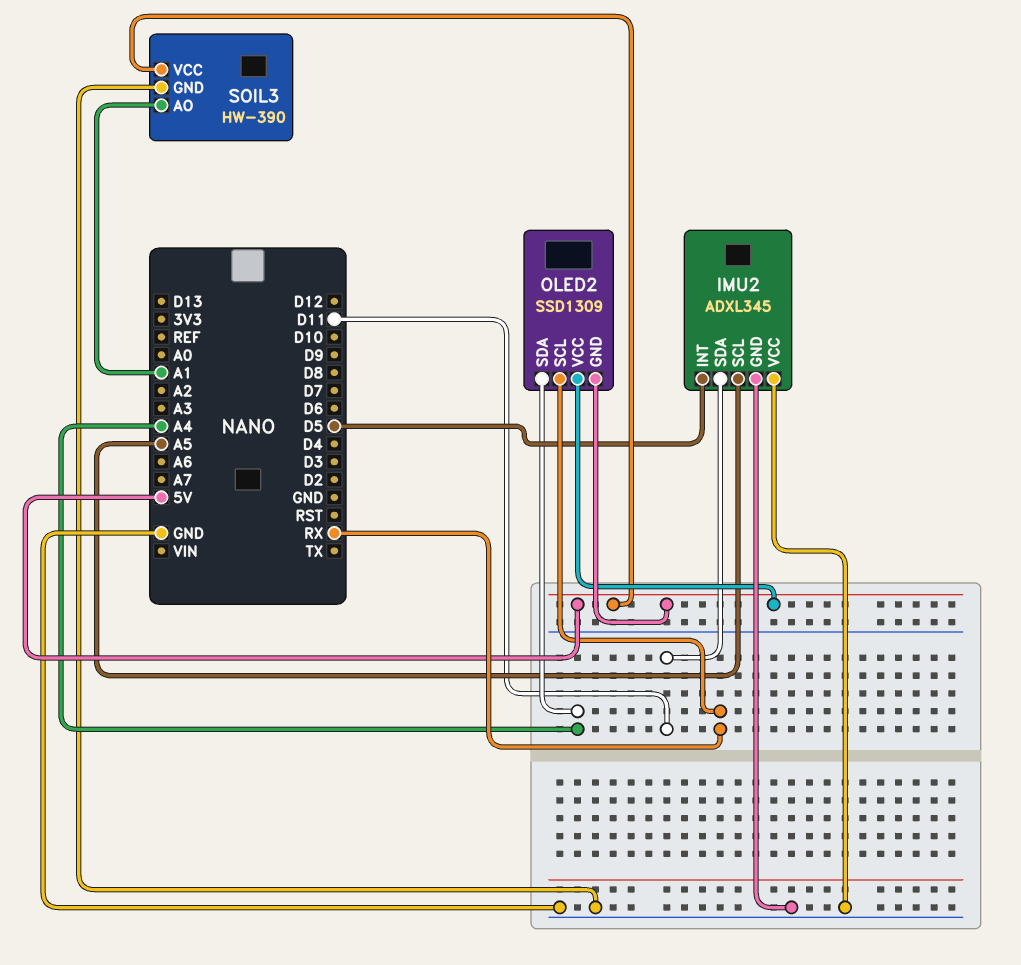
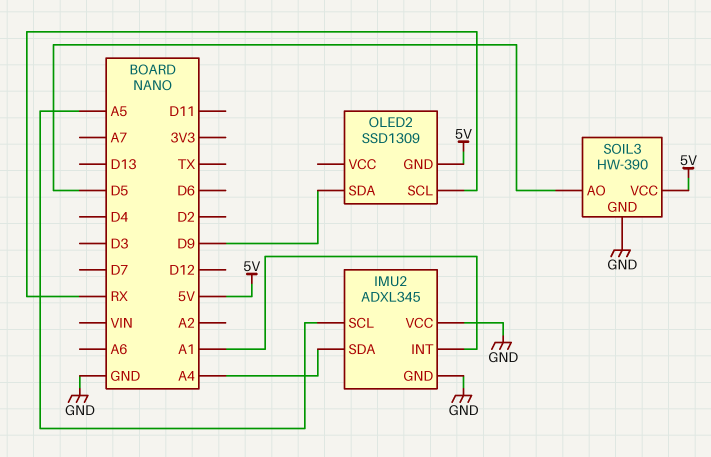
IMU2 pin INT: D5 -> A1
IMU2 pin SDA: D11 -> A4
OLED2 pin SDA: A4 -> D9
OLED2 pin VCC: 5V -> none
SOIL3 pin AO: A1 -> D5

